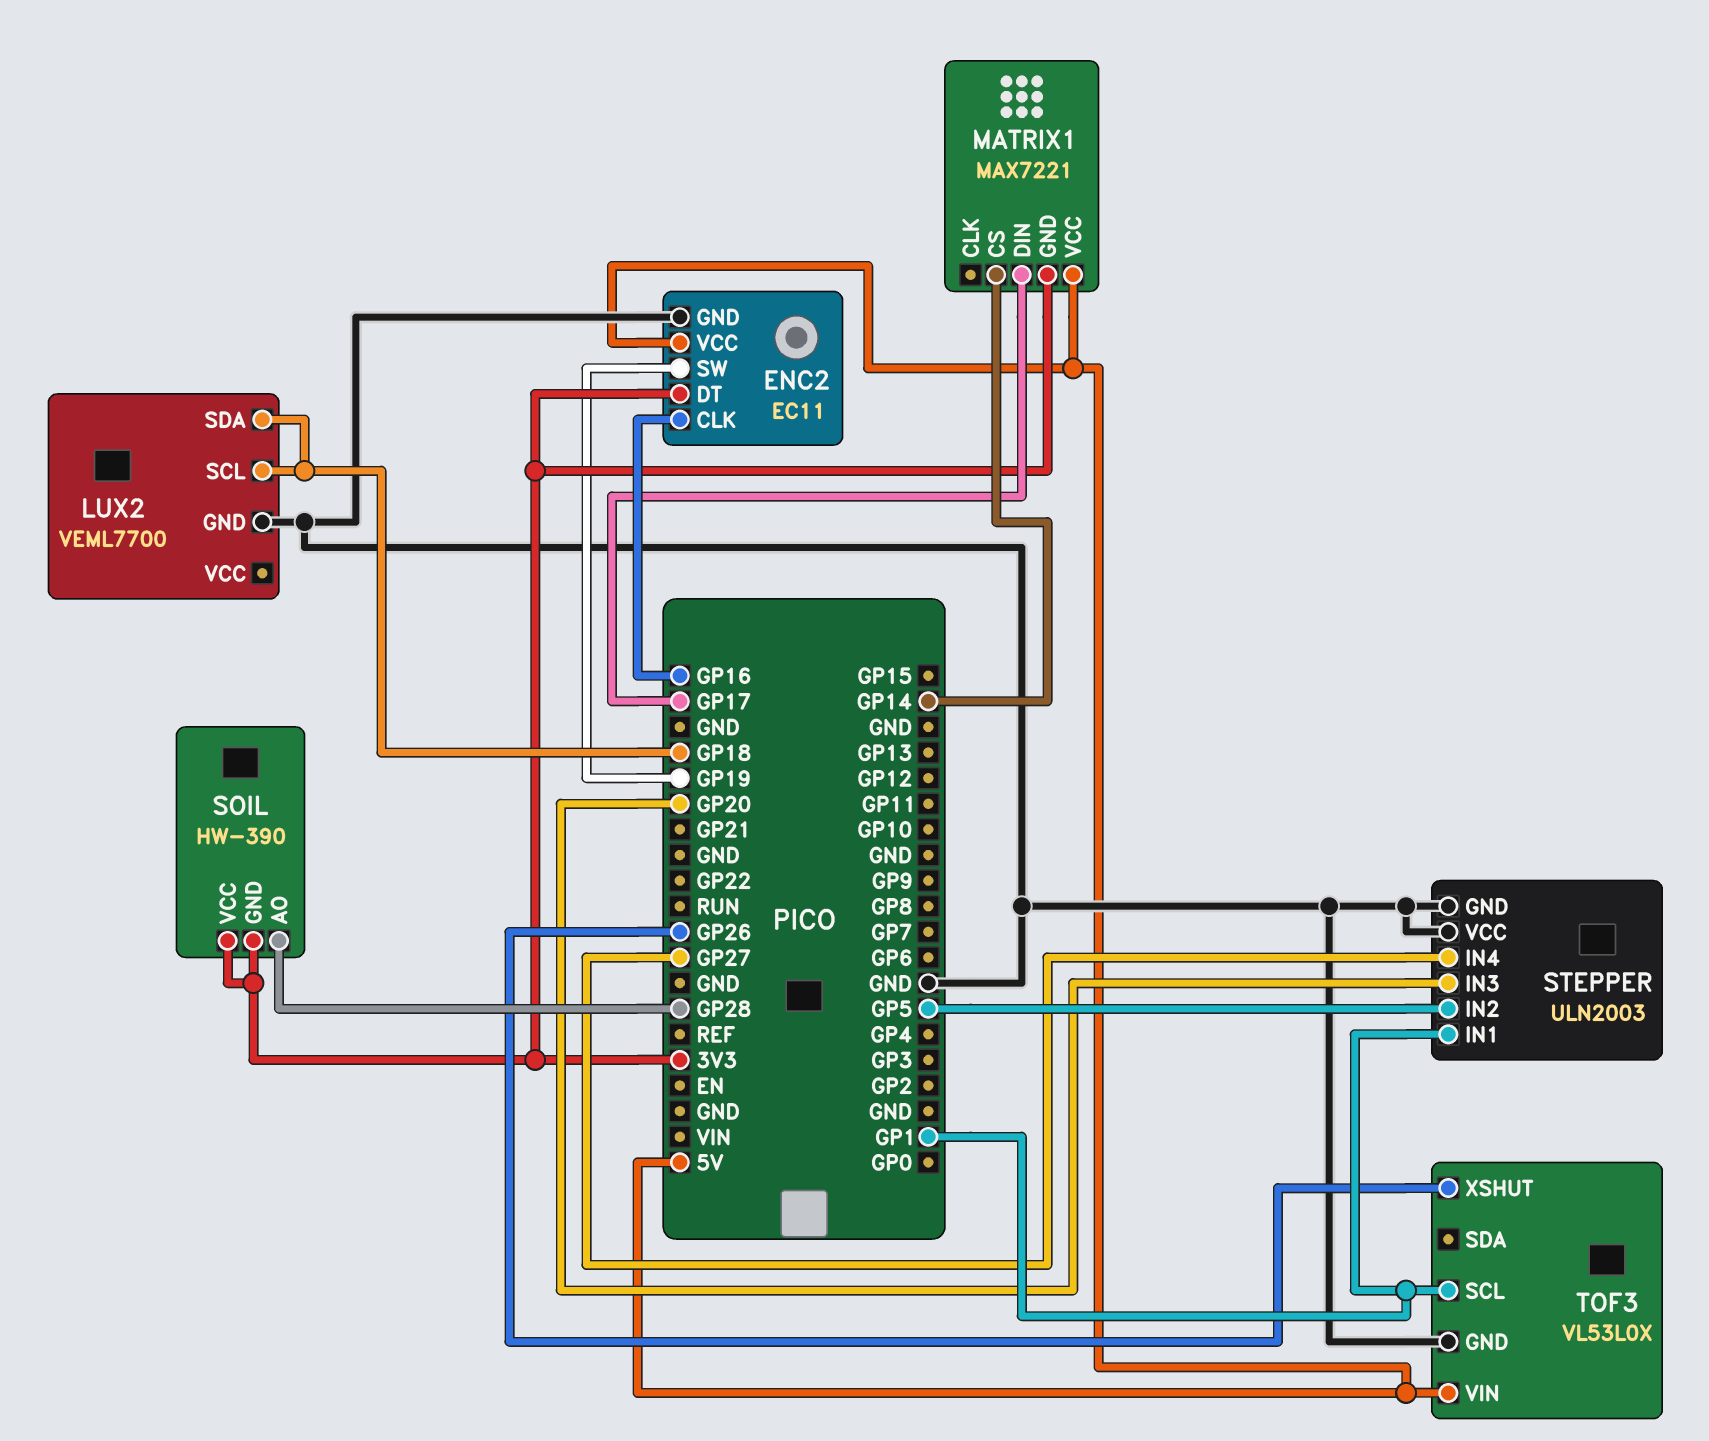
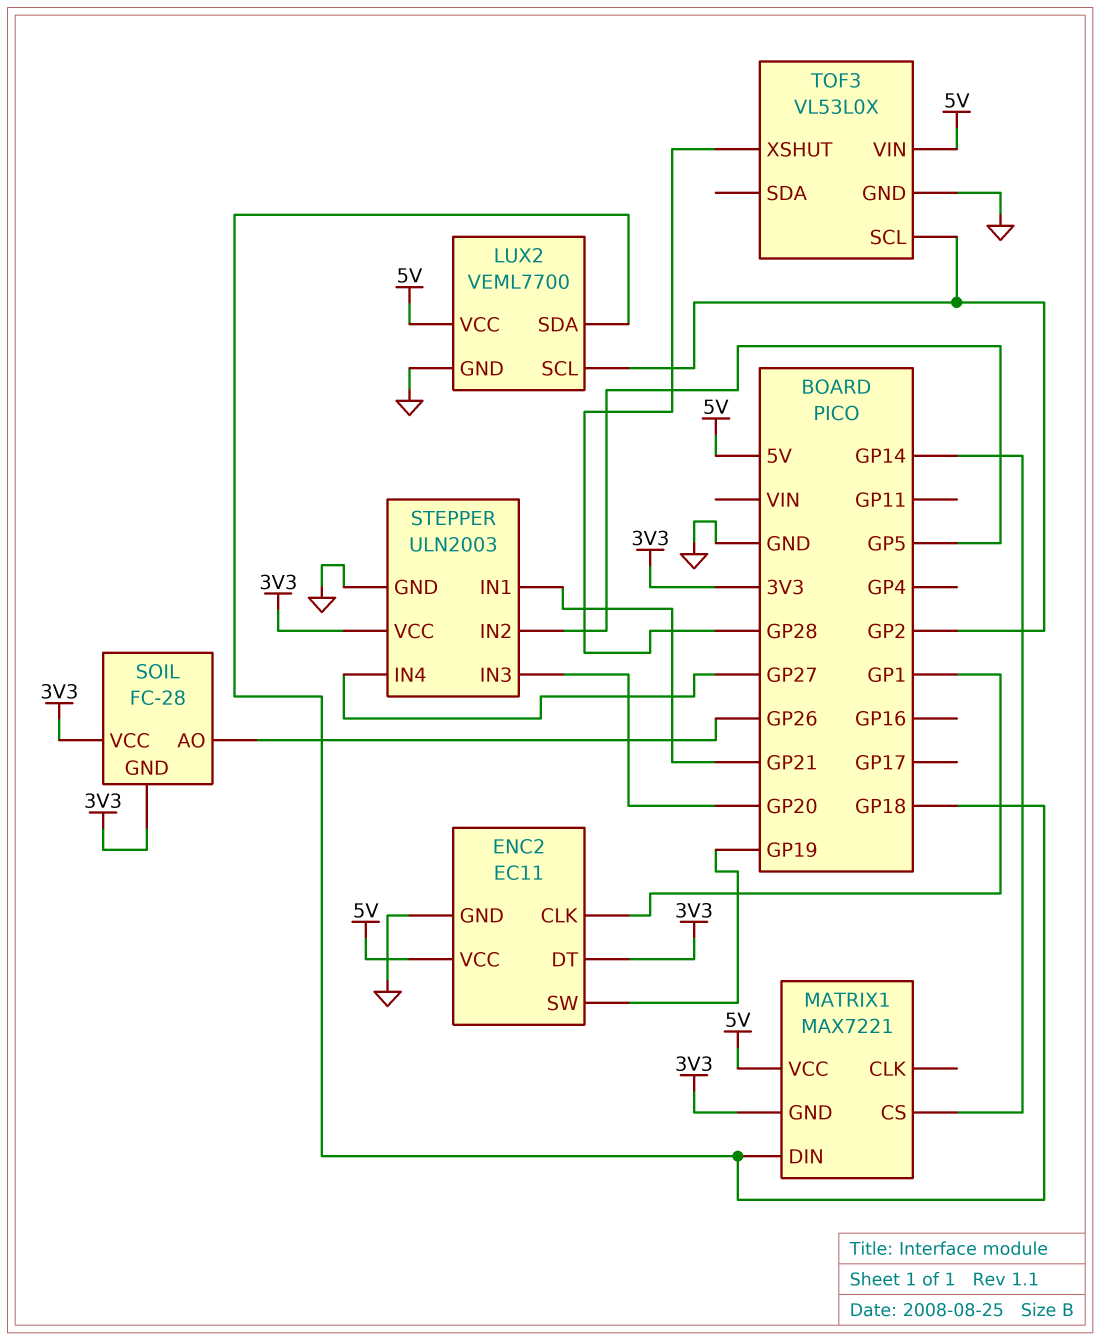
ENC2 pin CLK: GP16 -> GP1
LUX2 pin SCL: GP18 -> GP2
LUX2 pin VCC: none -> 5V
MATRIX1 pin DIN: GP17 -> GP18
SOIL: HW-390 -> FC-28
SOIL pin AO: GP28 -> GP26
STEPPER pin IN1: GP1 -> GP21
STEPPER pin VCC: GND -> 3V3
TOF3 pin SCL: GP1 -> GP2
TOF3 pin XSHUT: GP26 -> GP28

